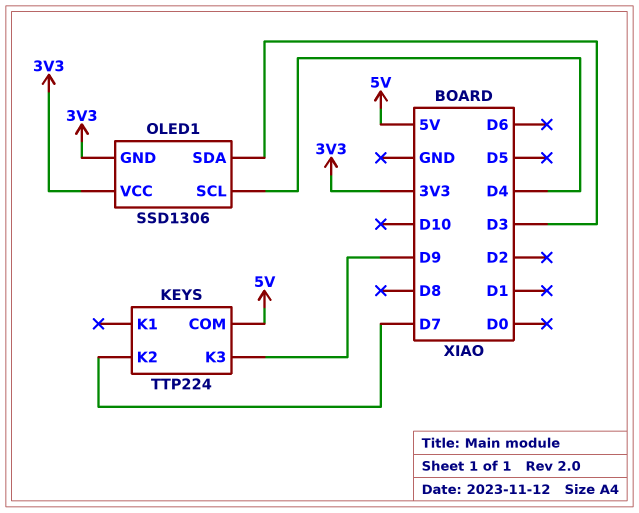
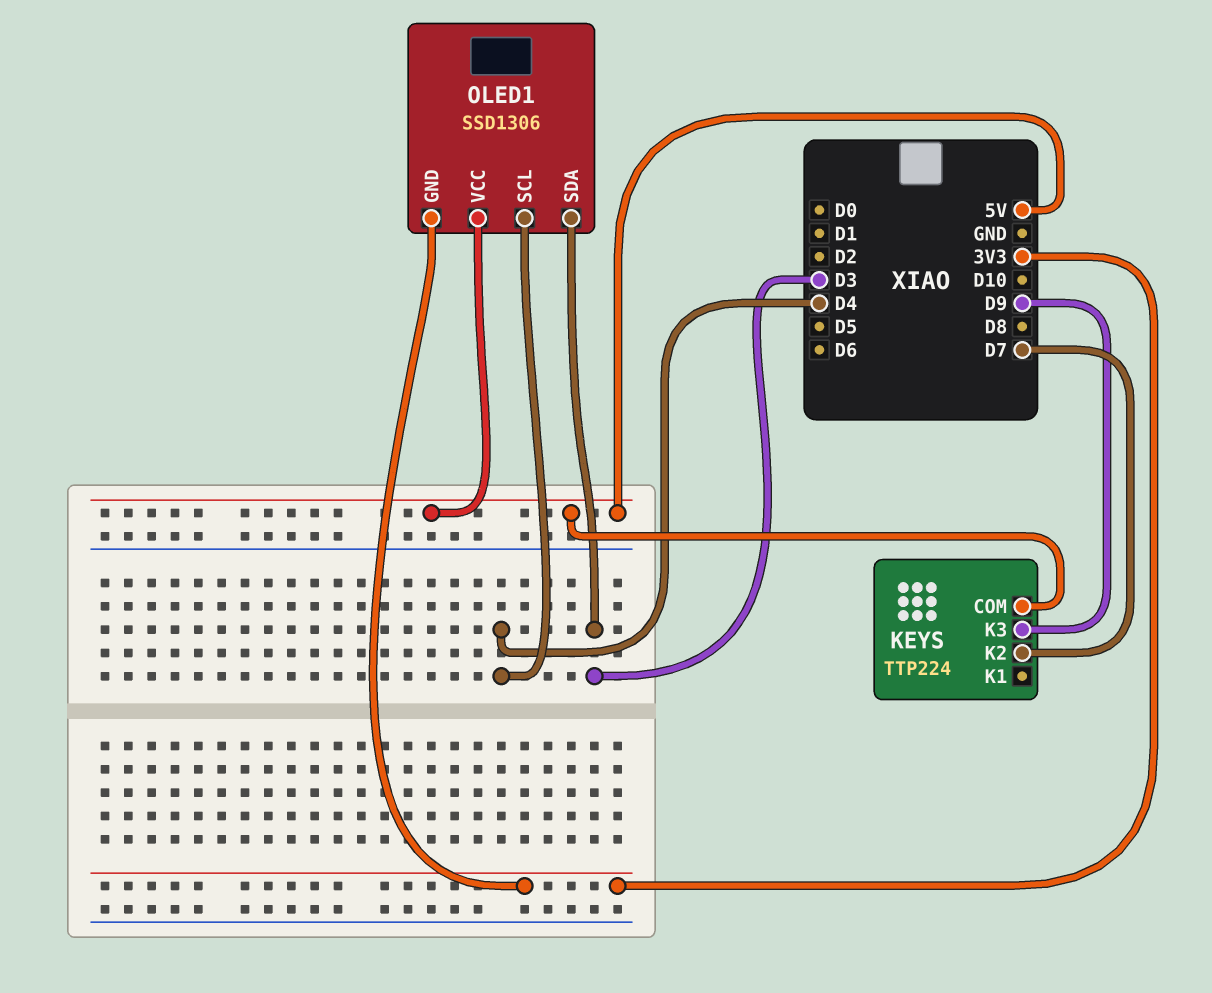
OLED1 pin VCC: 3V3 -> 5V

